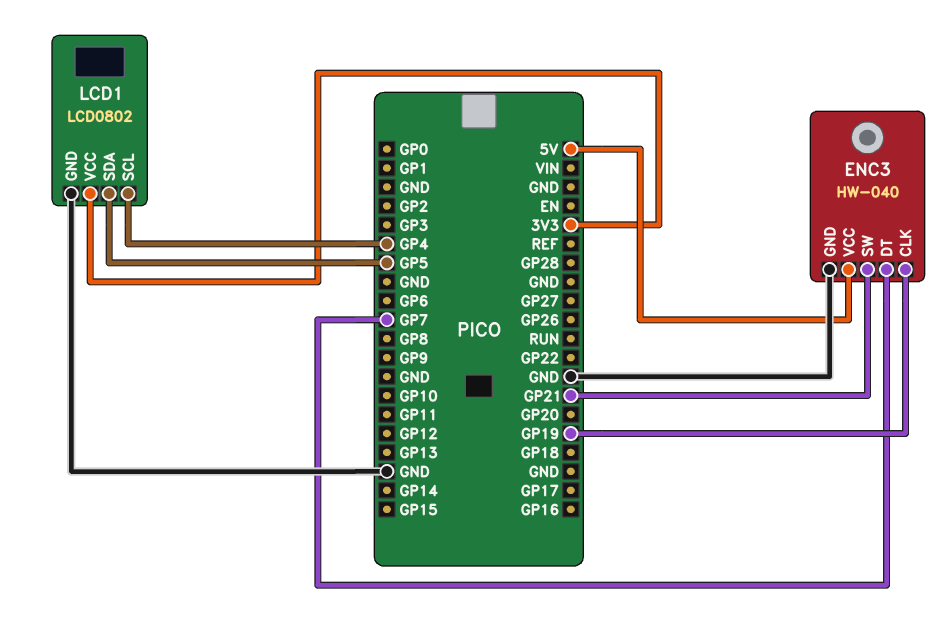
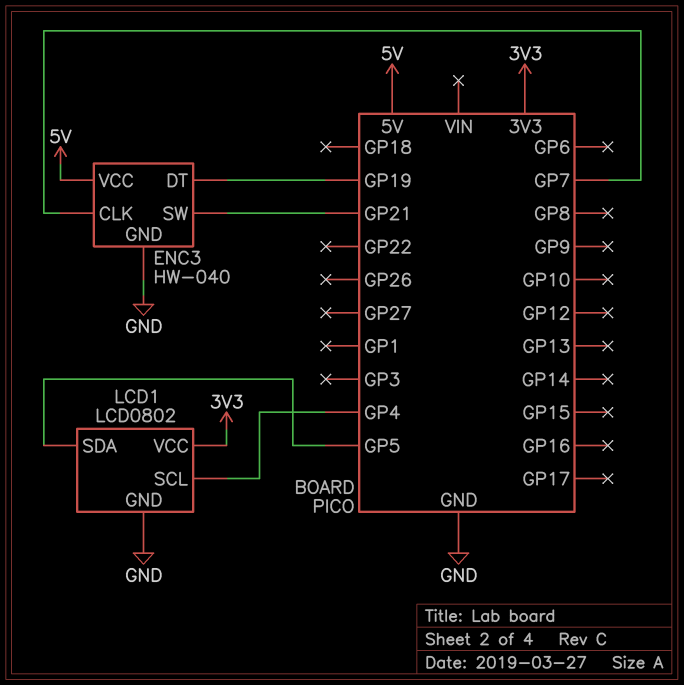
ENC3 pin CLK: GP19 -> GP7
ENC3 pin DT: GP7 -> GP19

